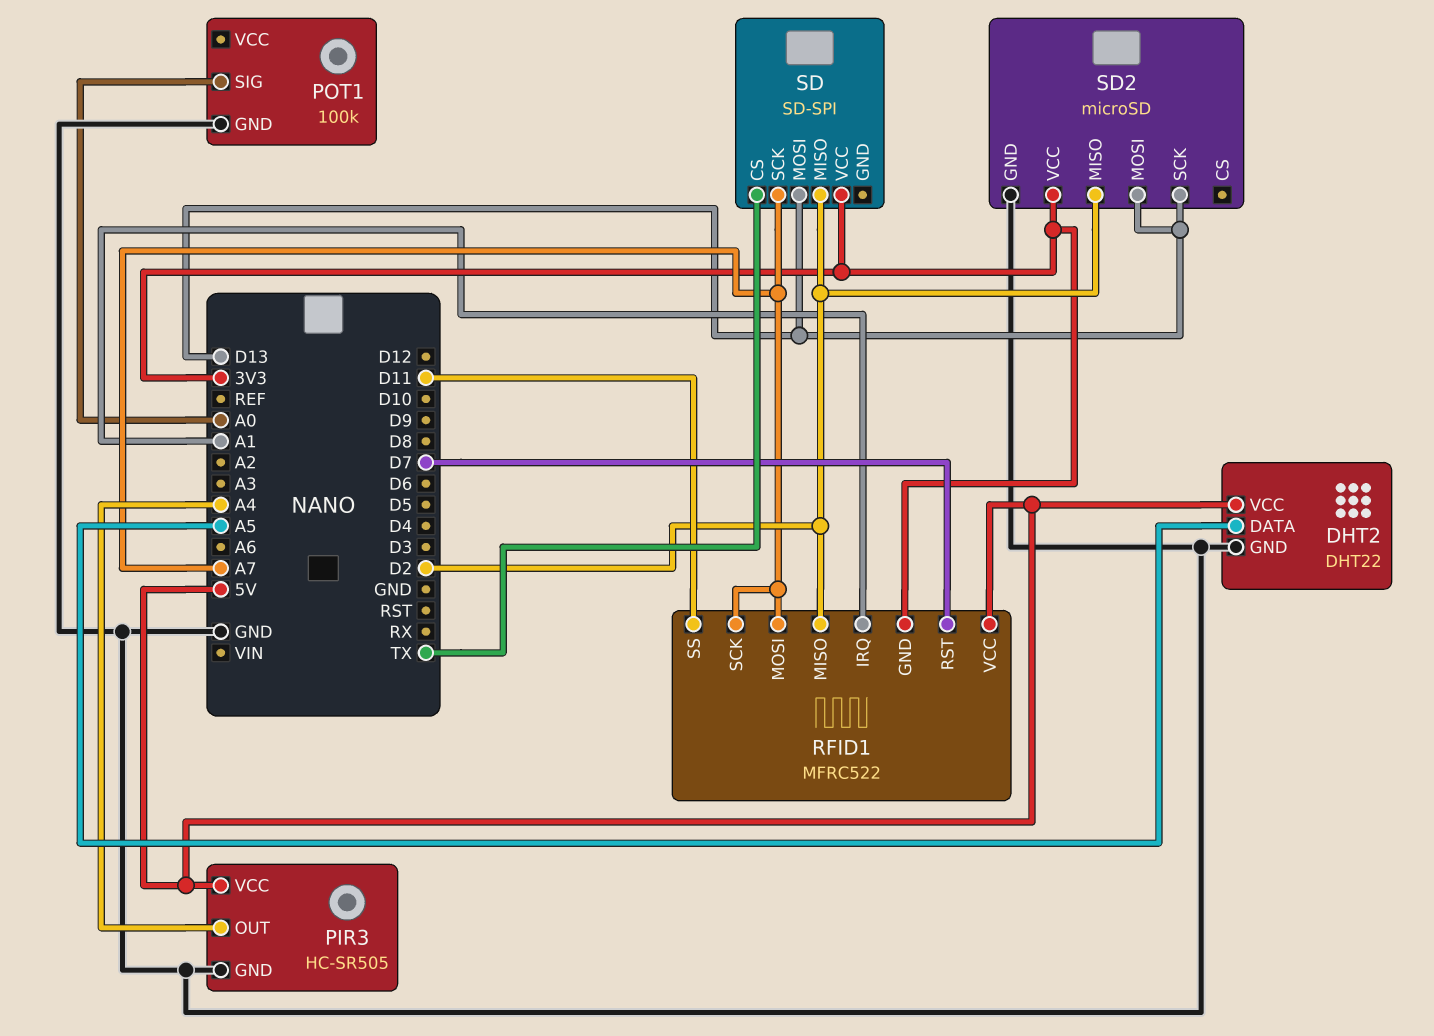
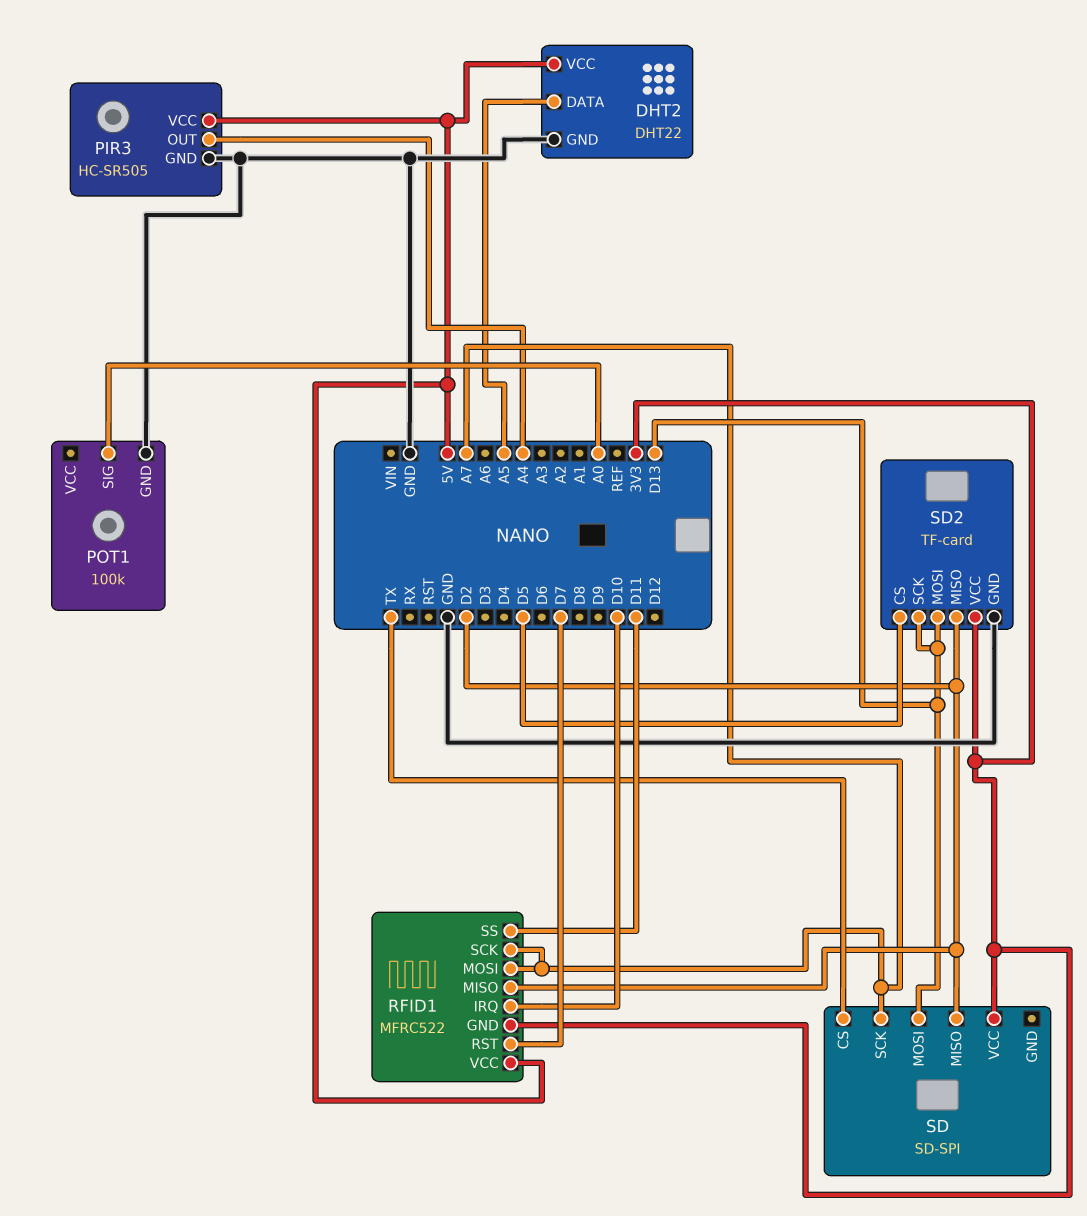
RFID1 pin IRQ: A1 -> D10
SD2: microSD -> TF-card
SD2 pin CS: none -> D5

